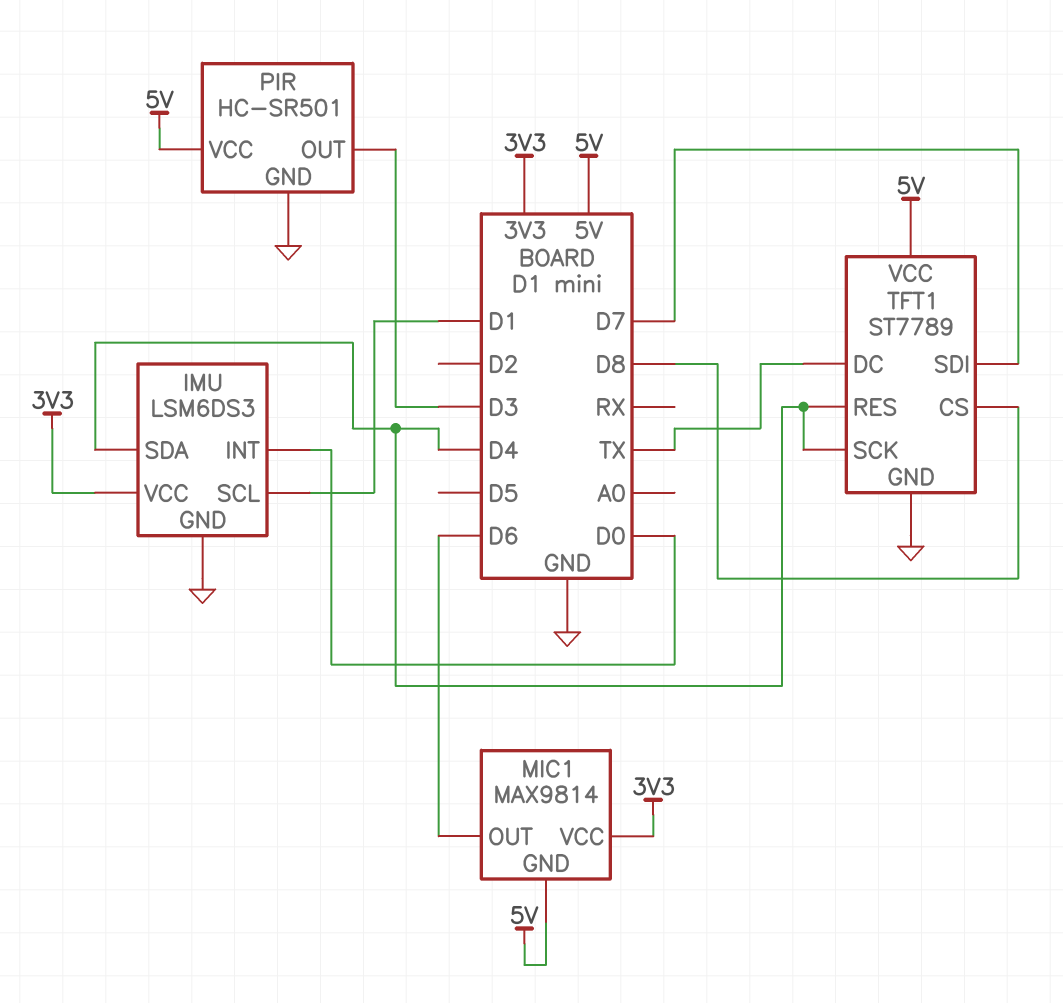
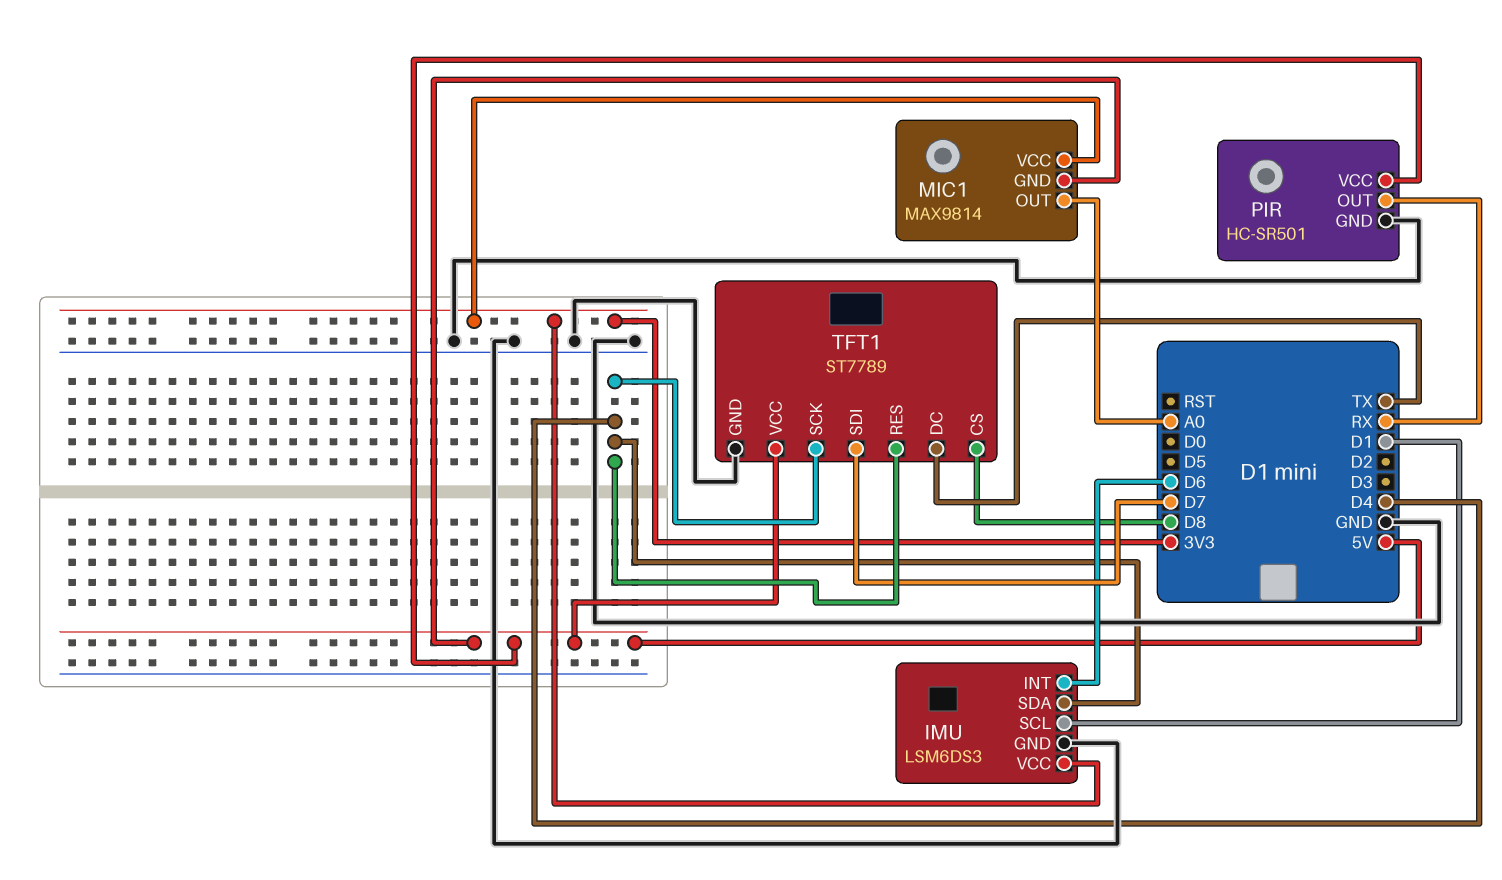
IMU pin INT: D0 -> D6
MIC1 pin OUT: D6 -> A0
PIR pin OUT: D3 -> RX

